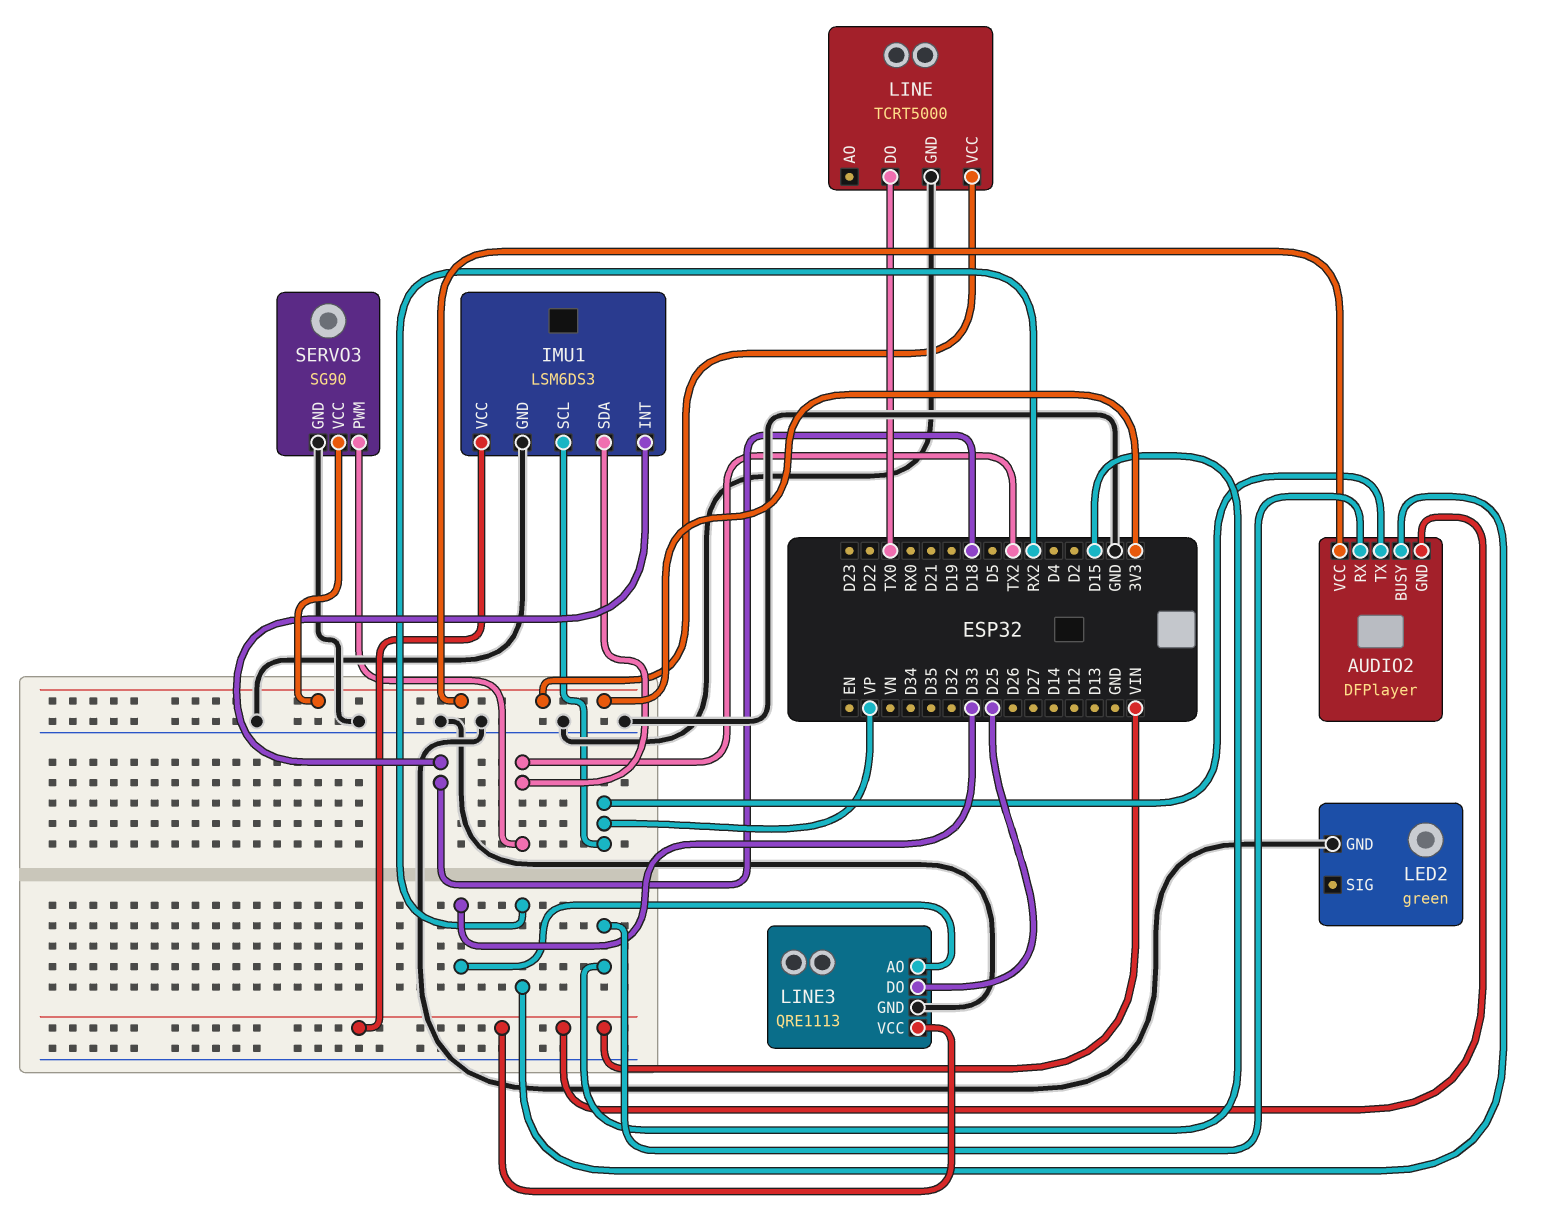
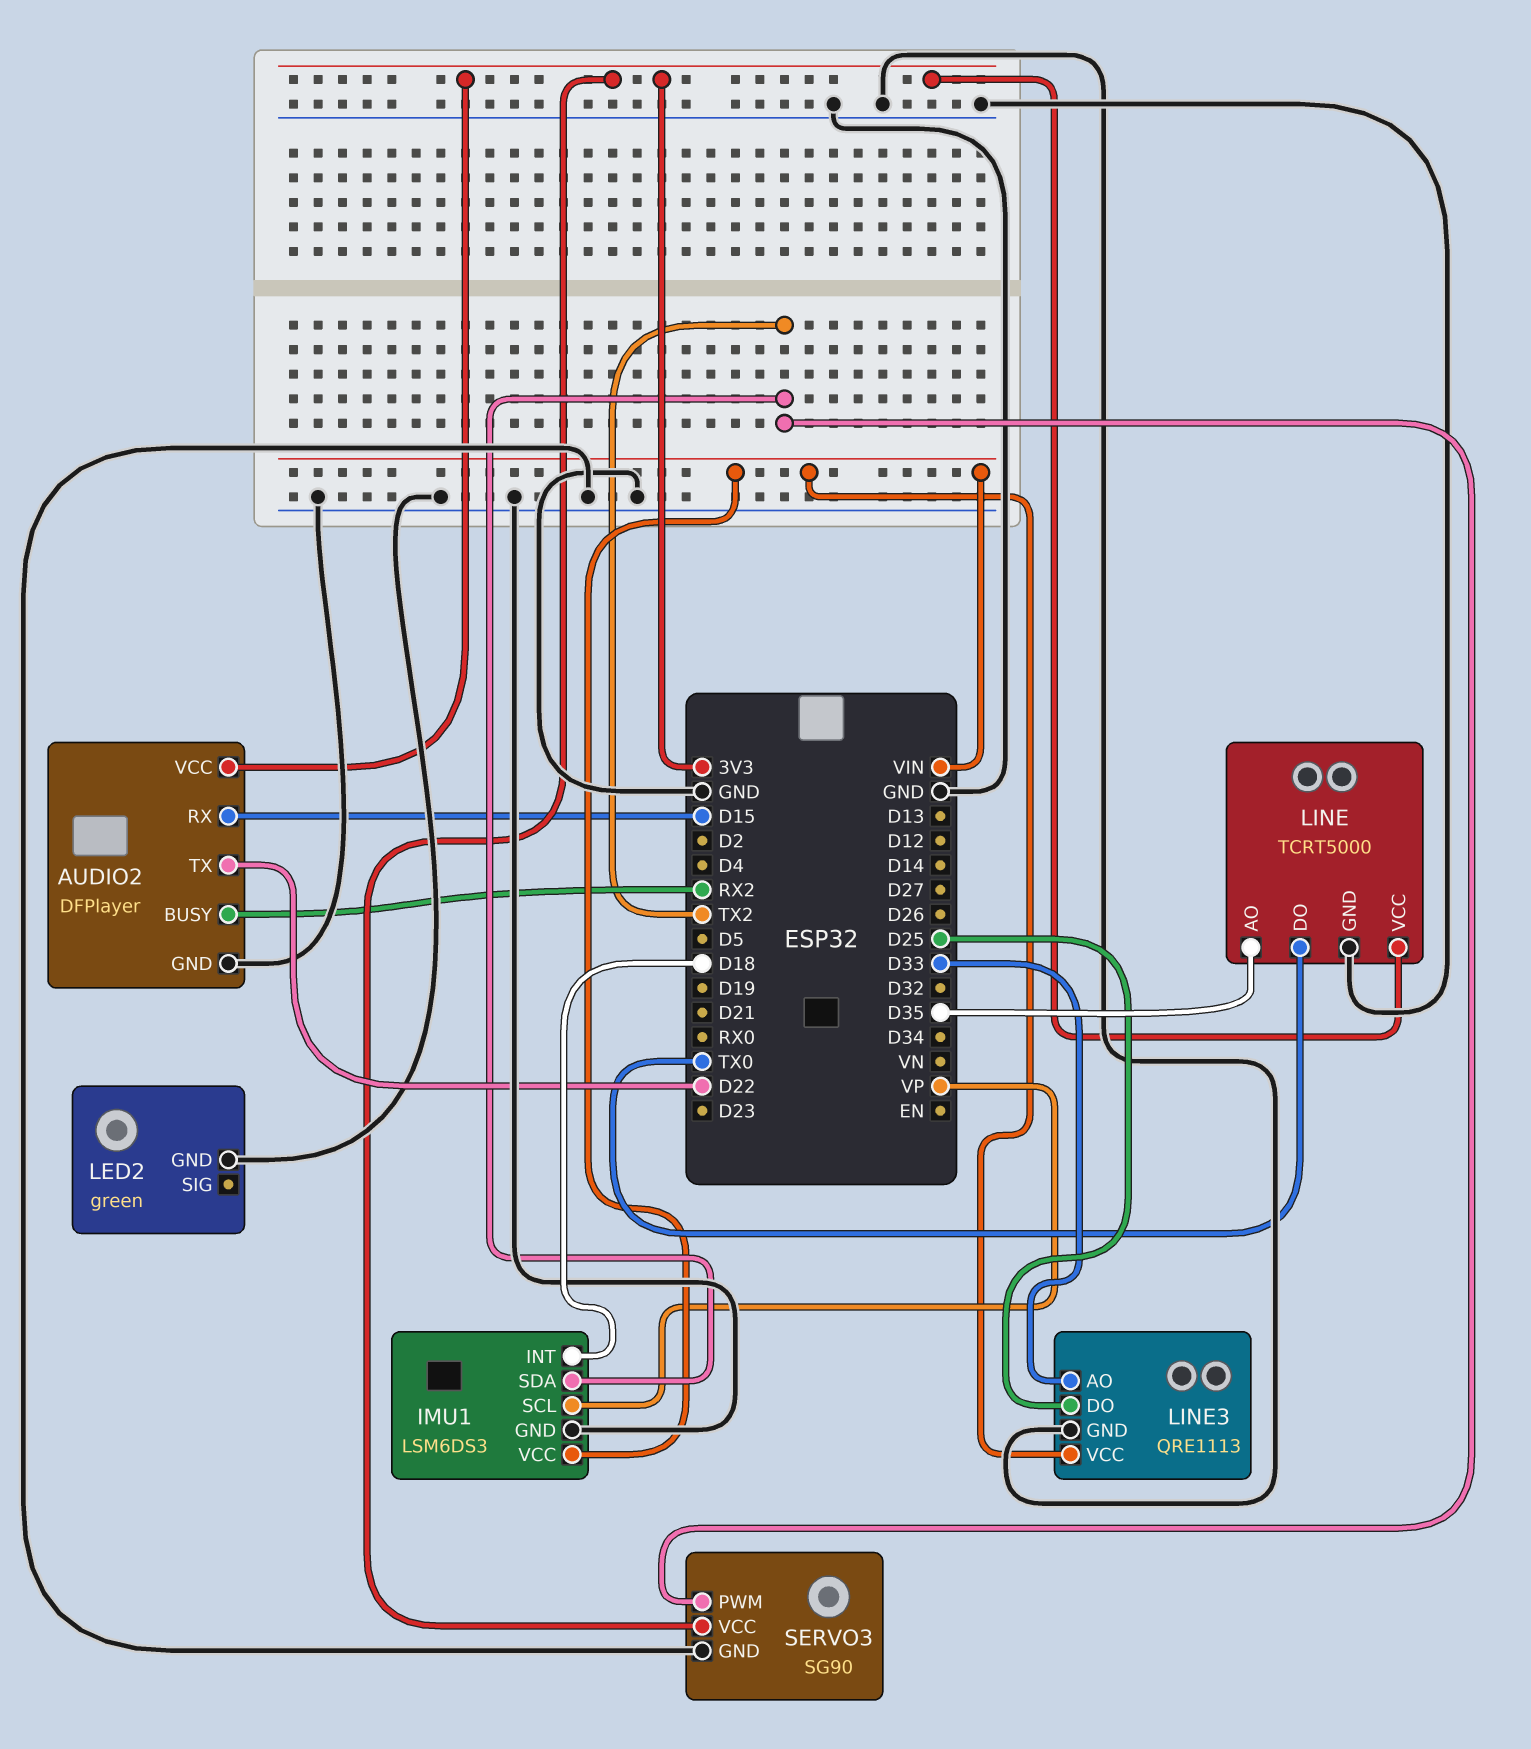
AUDIO2 pin GND: VIN -> GND
AUDIO2 pin TX: VP -> D22
LINE pin AO: none -> D35

